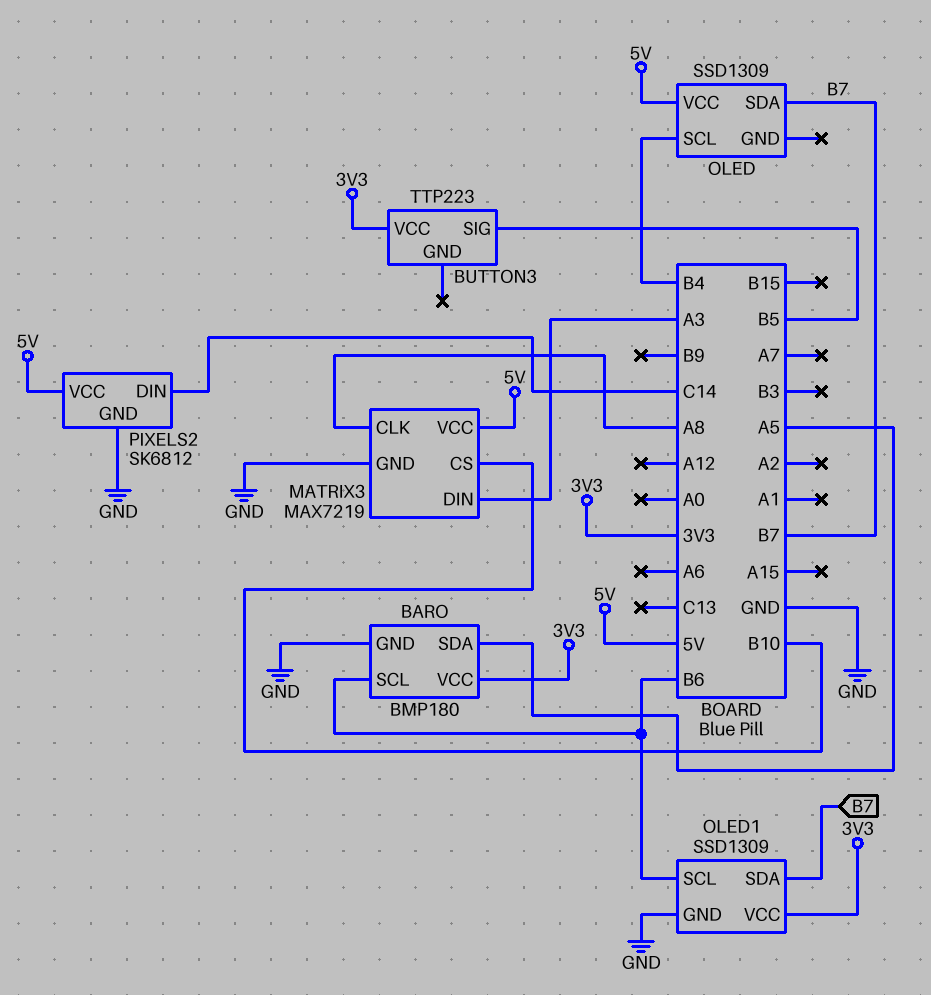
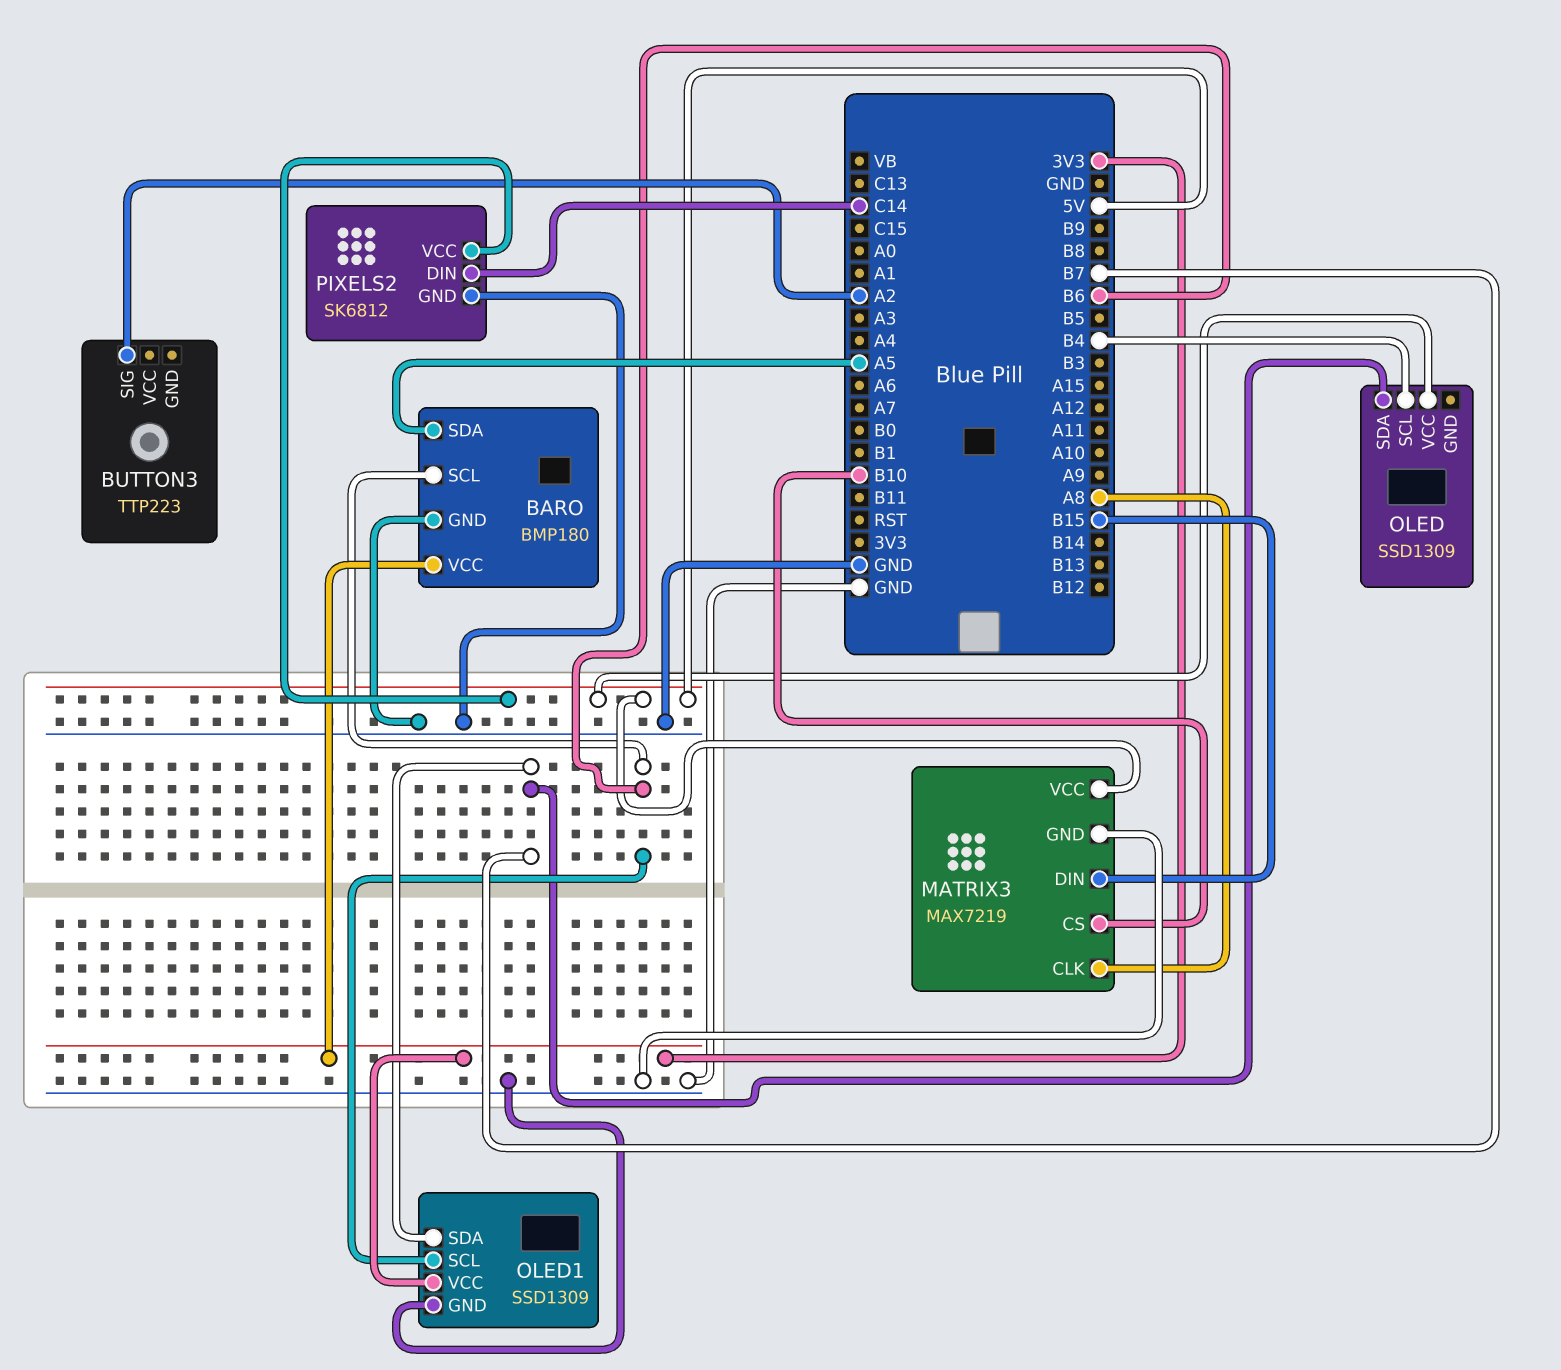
BUTTON3 pin SIG: B5 -> A2
BUTTON3 pin VCC: 3V3 -> none
MATRIX3 pin DIN: A3 -> B15

